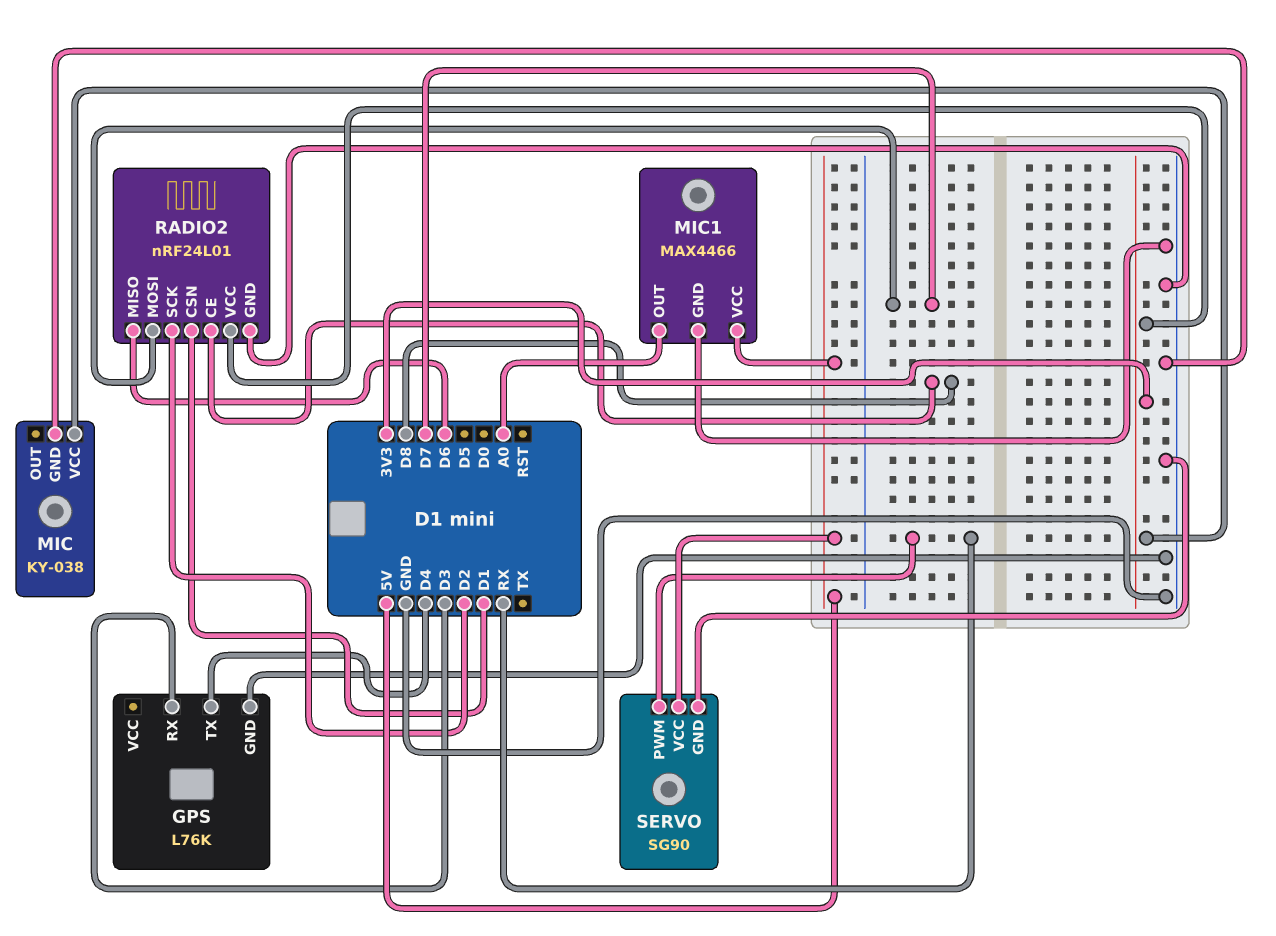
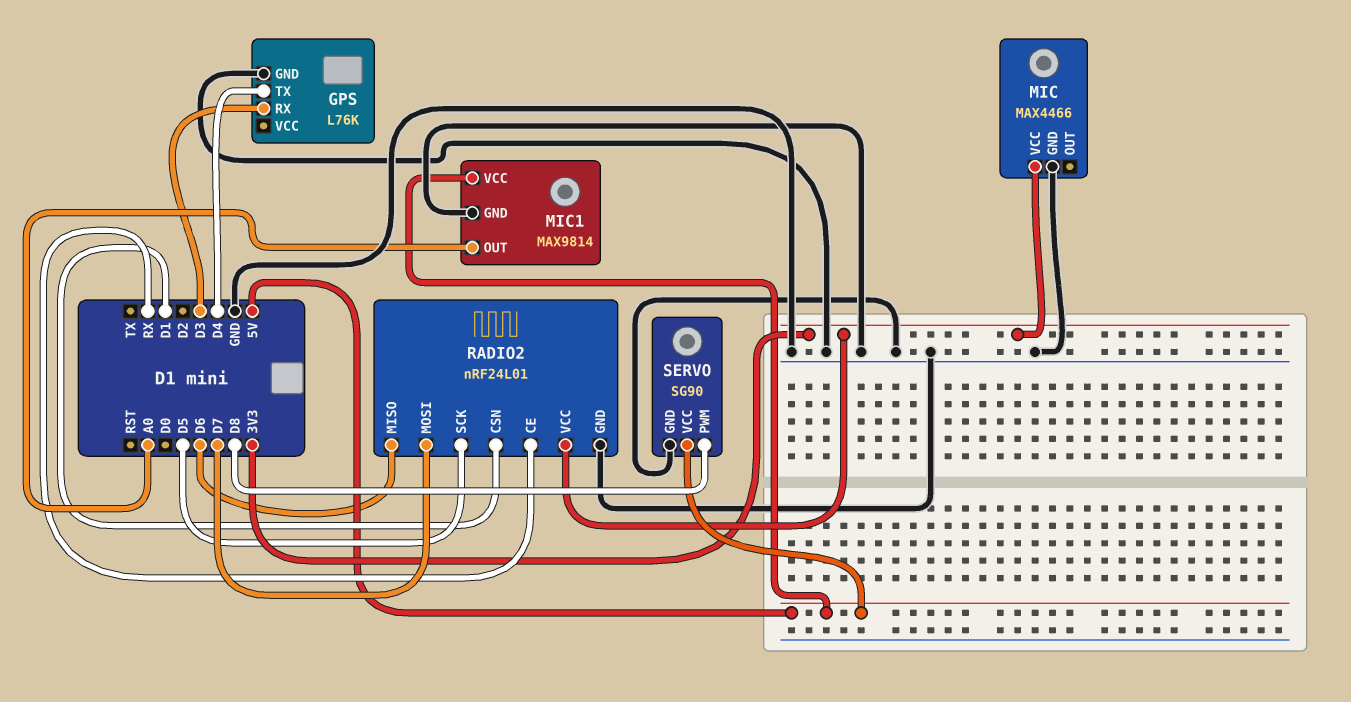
MIC: KY-038 -> MAX4466
MIC1: MAX4466 -> MAX9814
RADIO2 pin CE: D8 -> RX
RADIO2 pin SCK: D2 -> D5
SERVO pin PWM: RX -> D8

